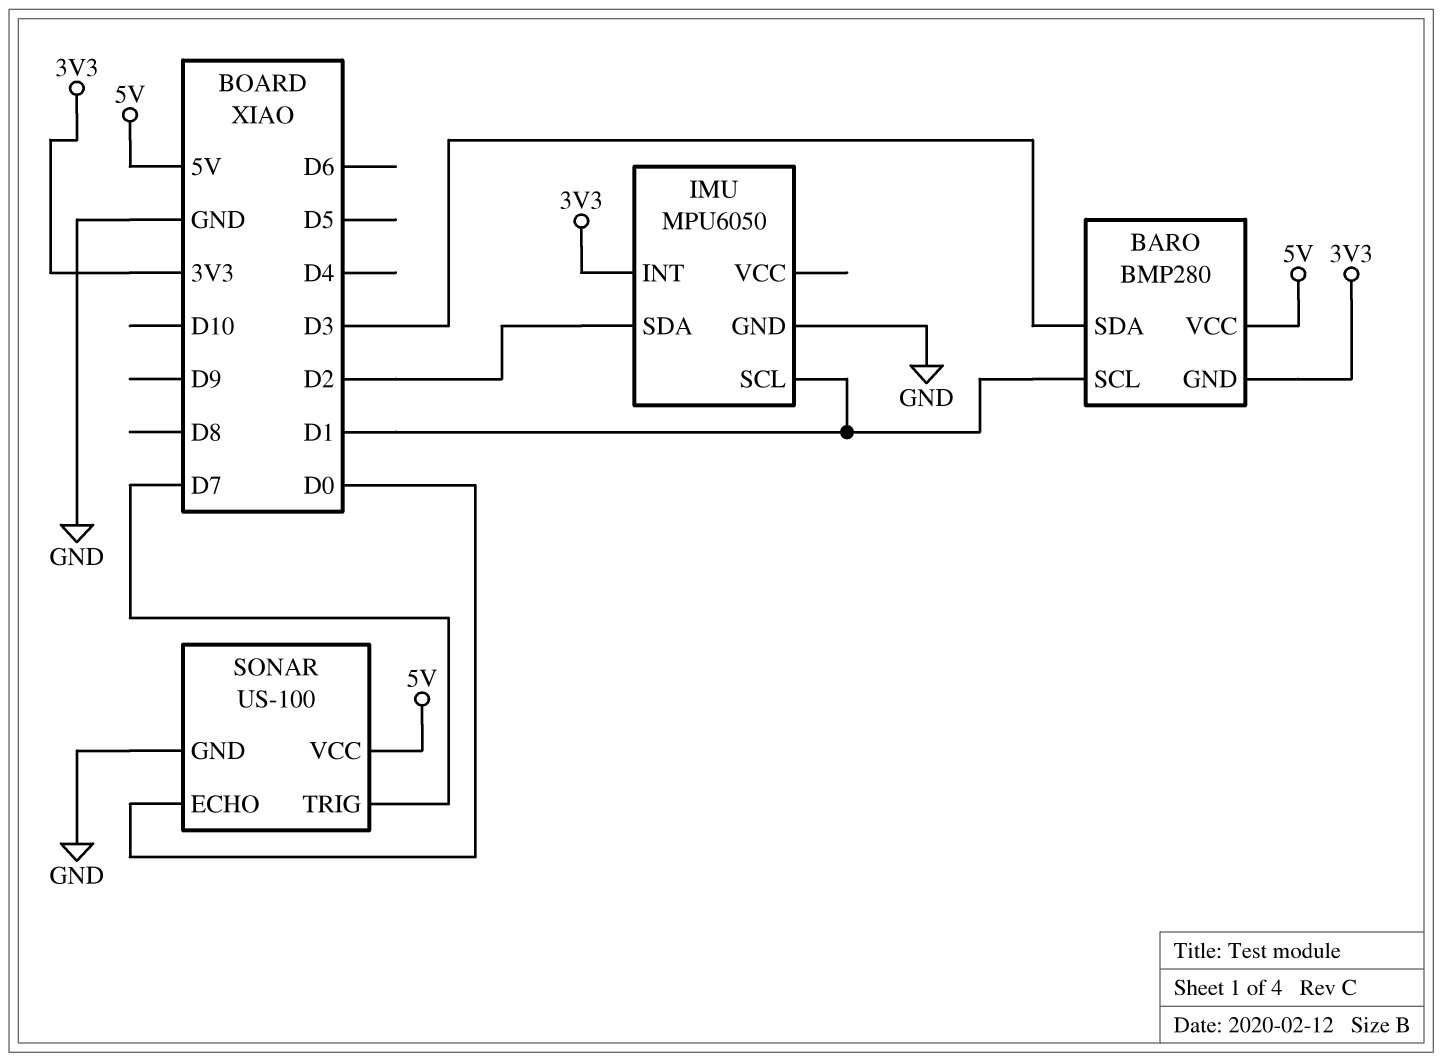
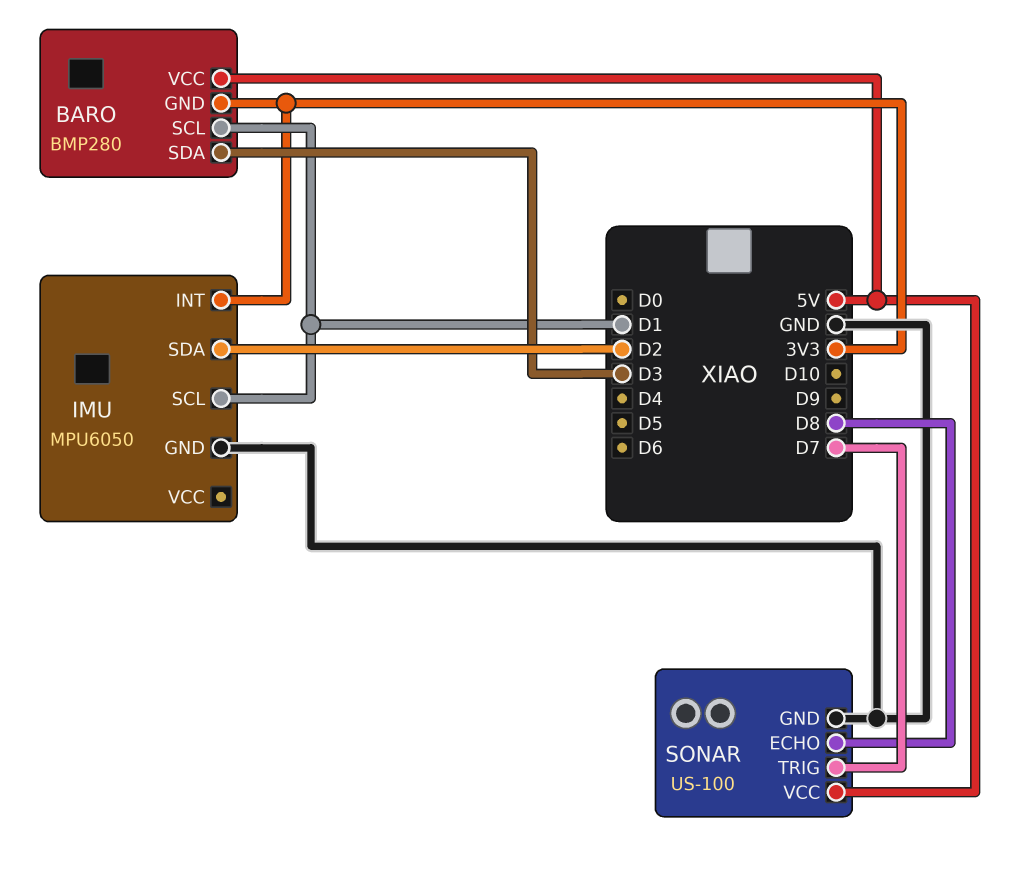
SONAR pin ECHO: D0 -> D8

